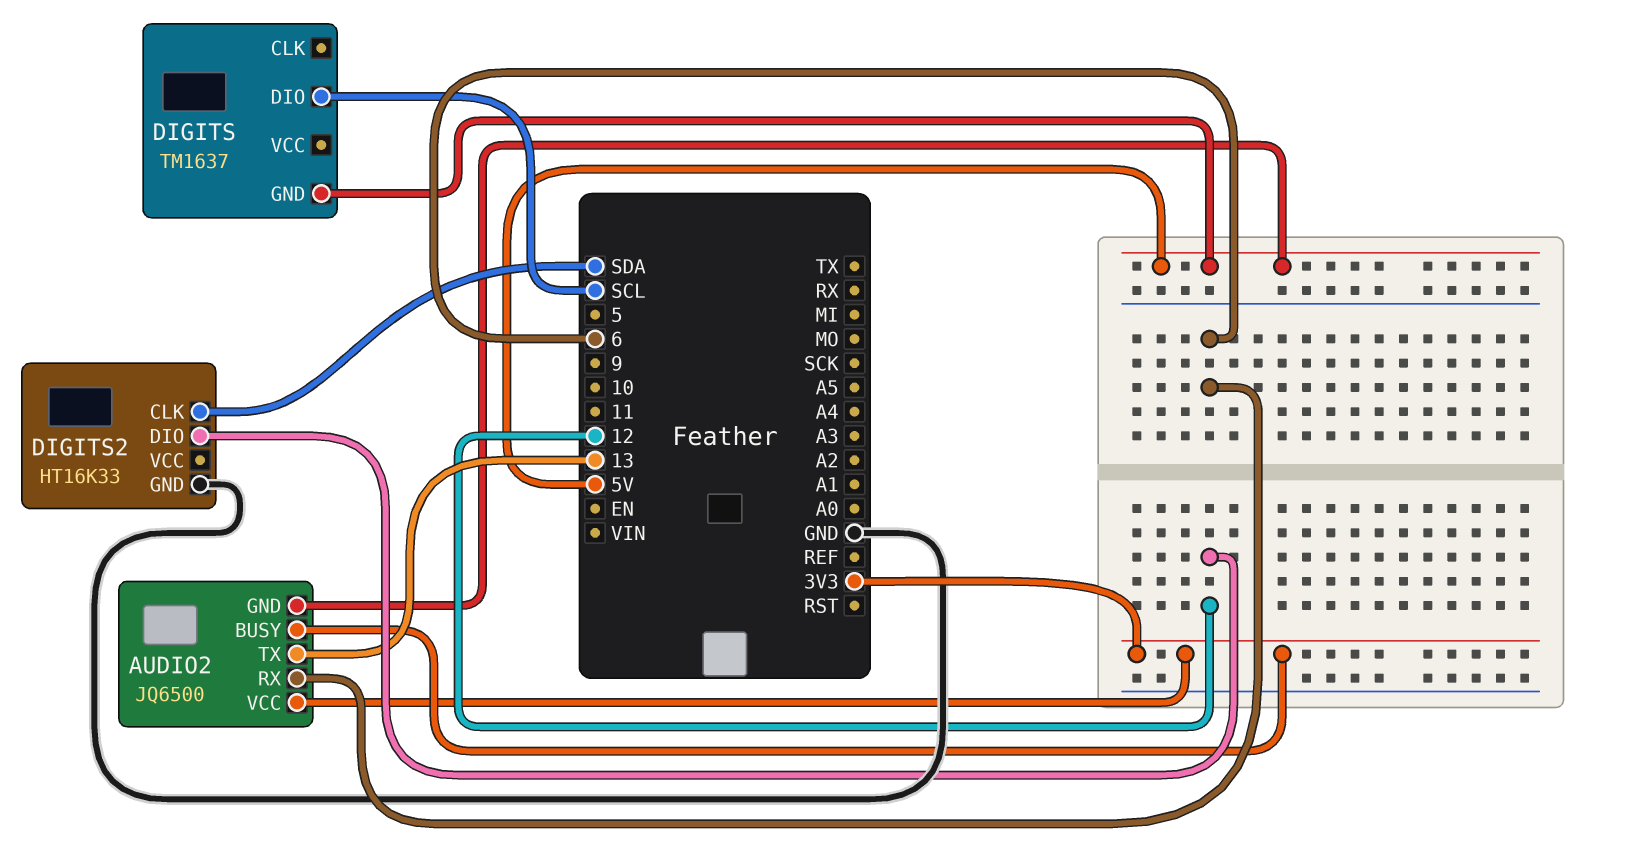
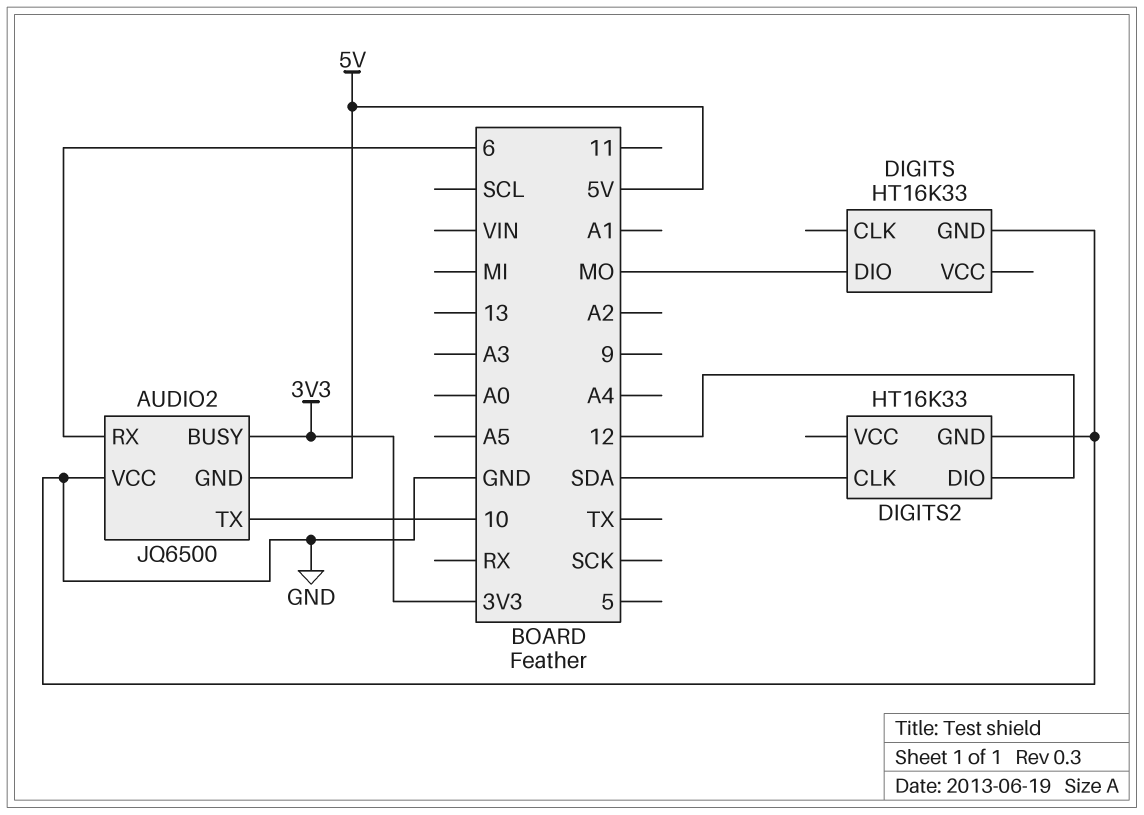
AUDIO2 pin TX: 13 -> 10
AUDIO2 pin VCC: 3V3 -> GND
DIGITS: TM1637 -> HT16K33
DIGITS pin DIO: SCL -> MO
DIGITS pin GND: 5V -> GND

